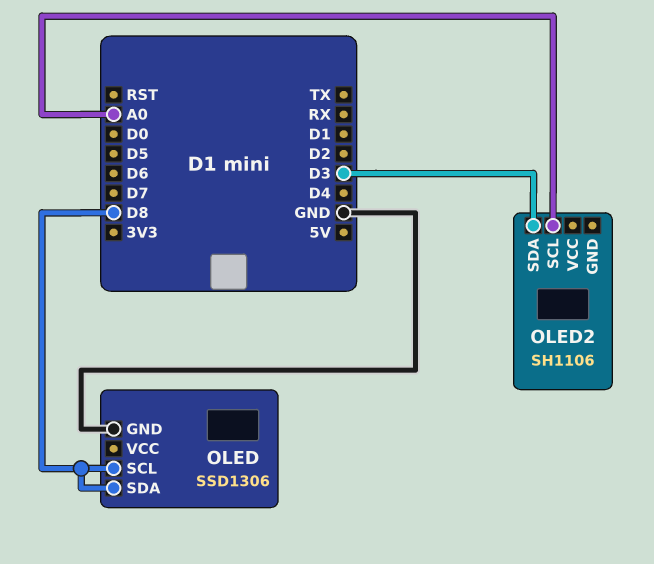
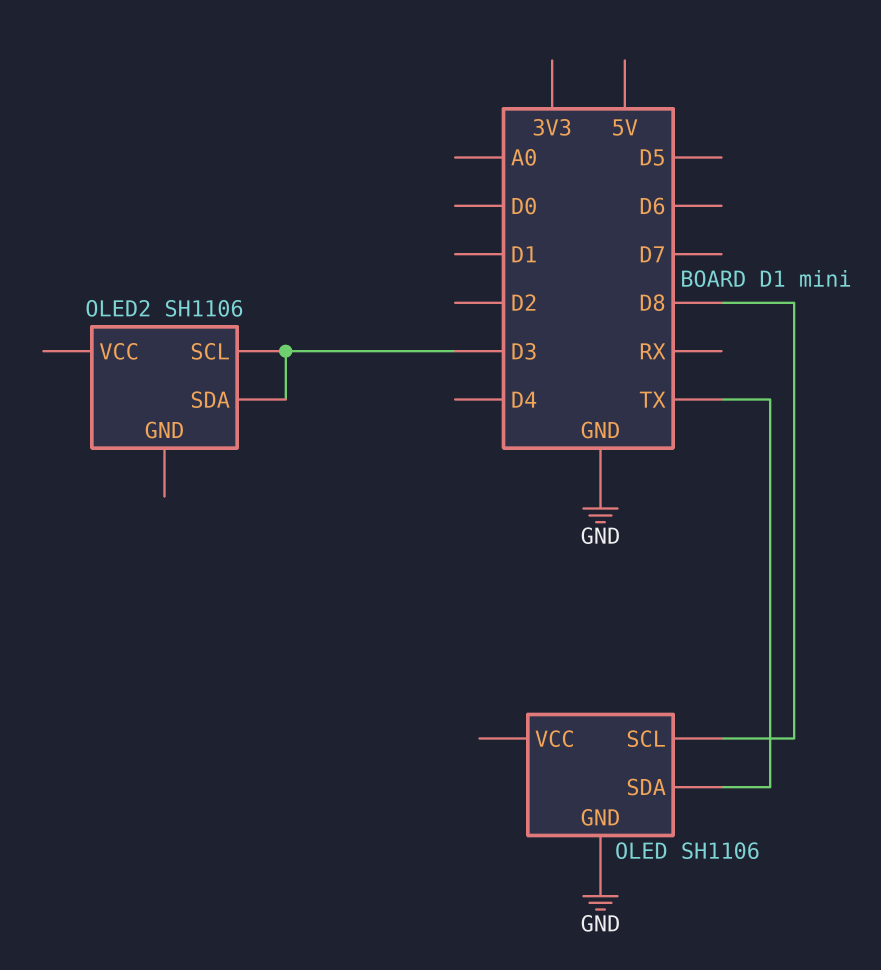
OLED: SSD1306 -> SH1106
OLED pin SDA: D8 -> TX
OLED2 pin SCL: A0 -> D3

